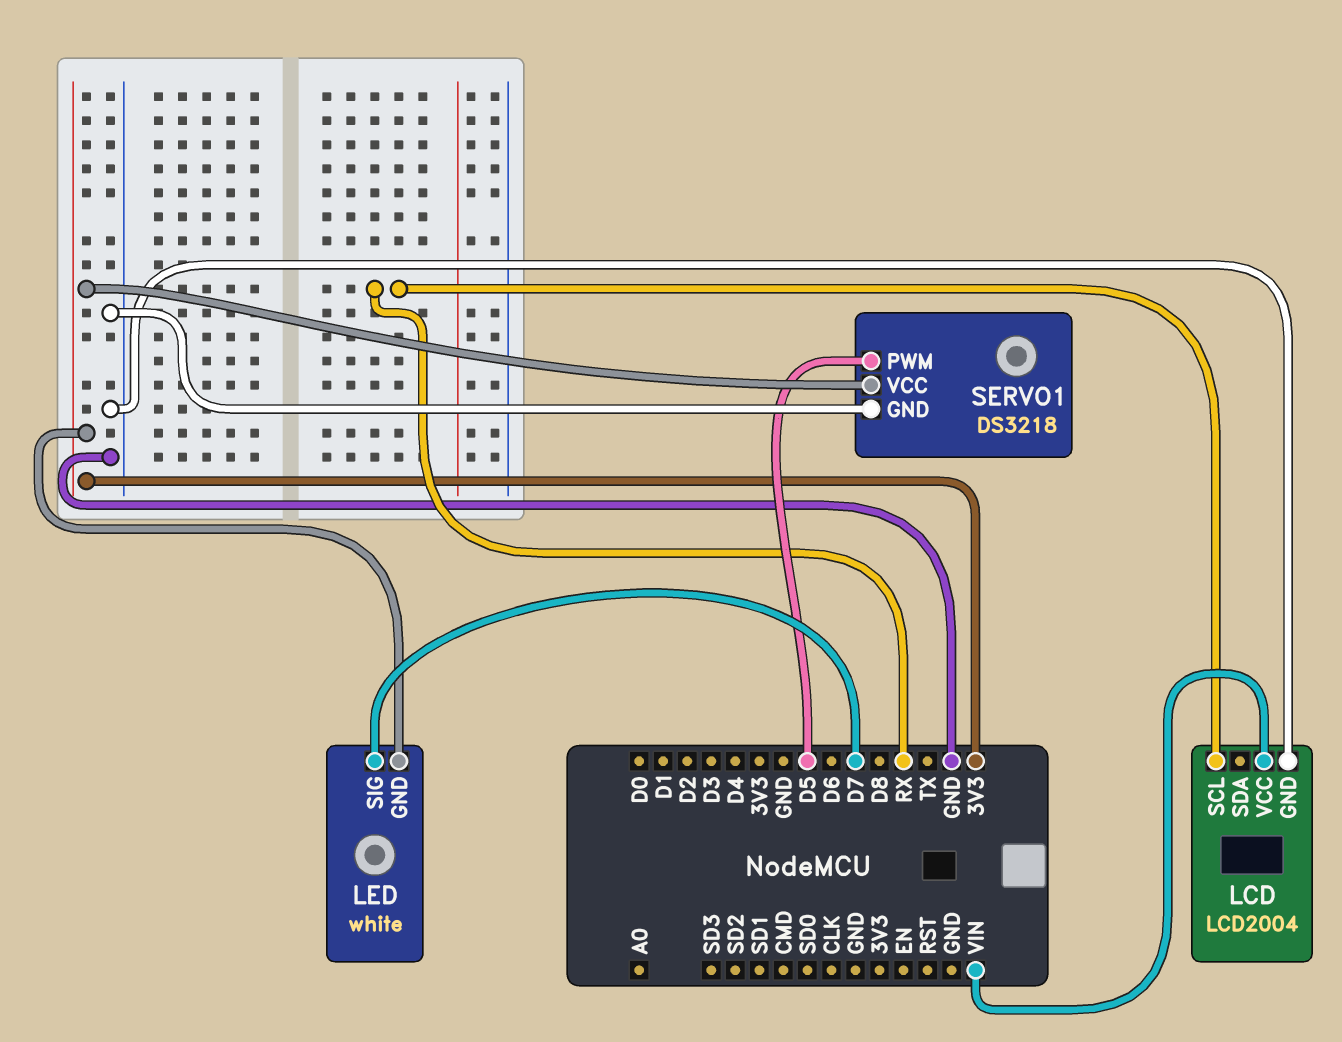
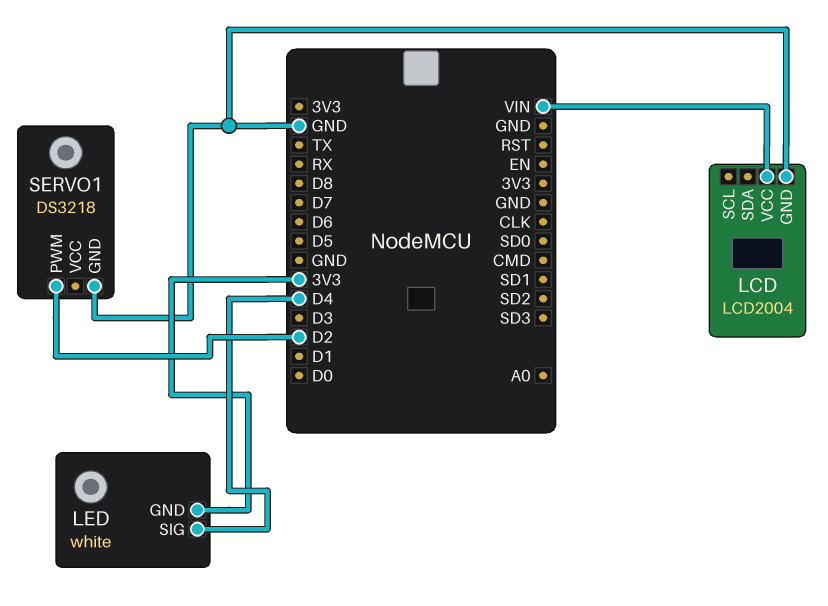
LCD pin SCL: RX -> none
LED pin SIG: D7 -> D4
SERVO1 pin PWM: D5 -> D2
SERVO1 pin VCC: 3V3 -> none

